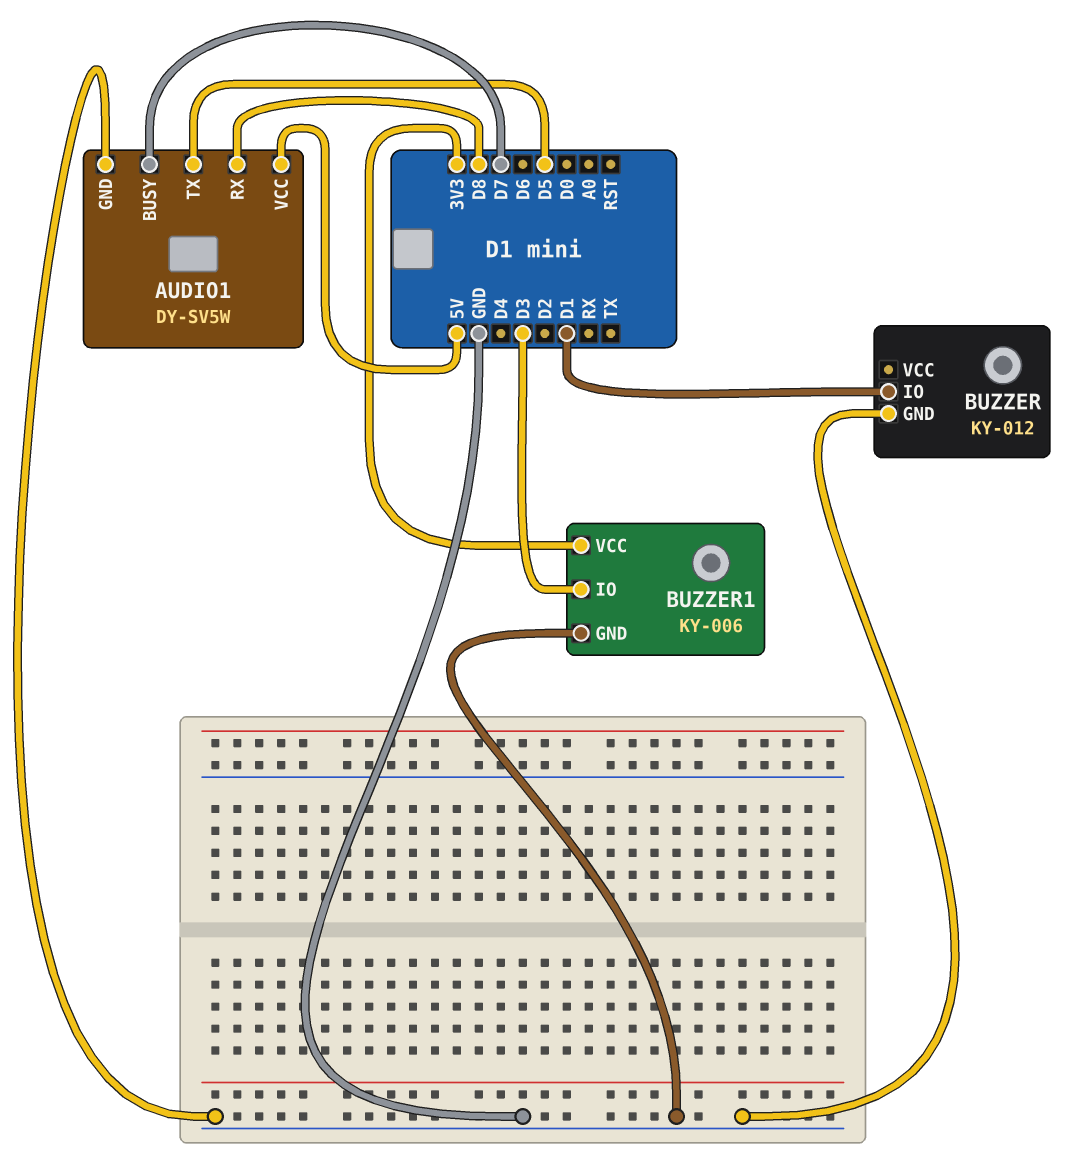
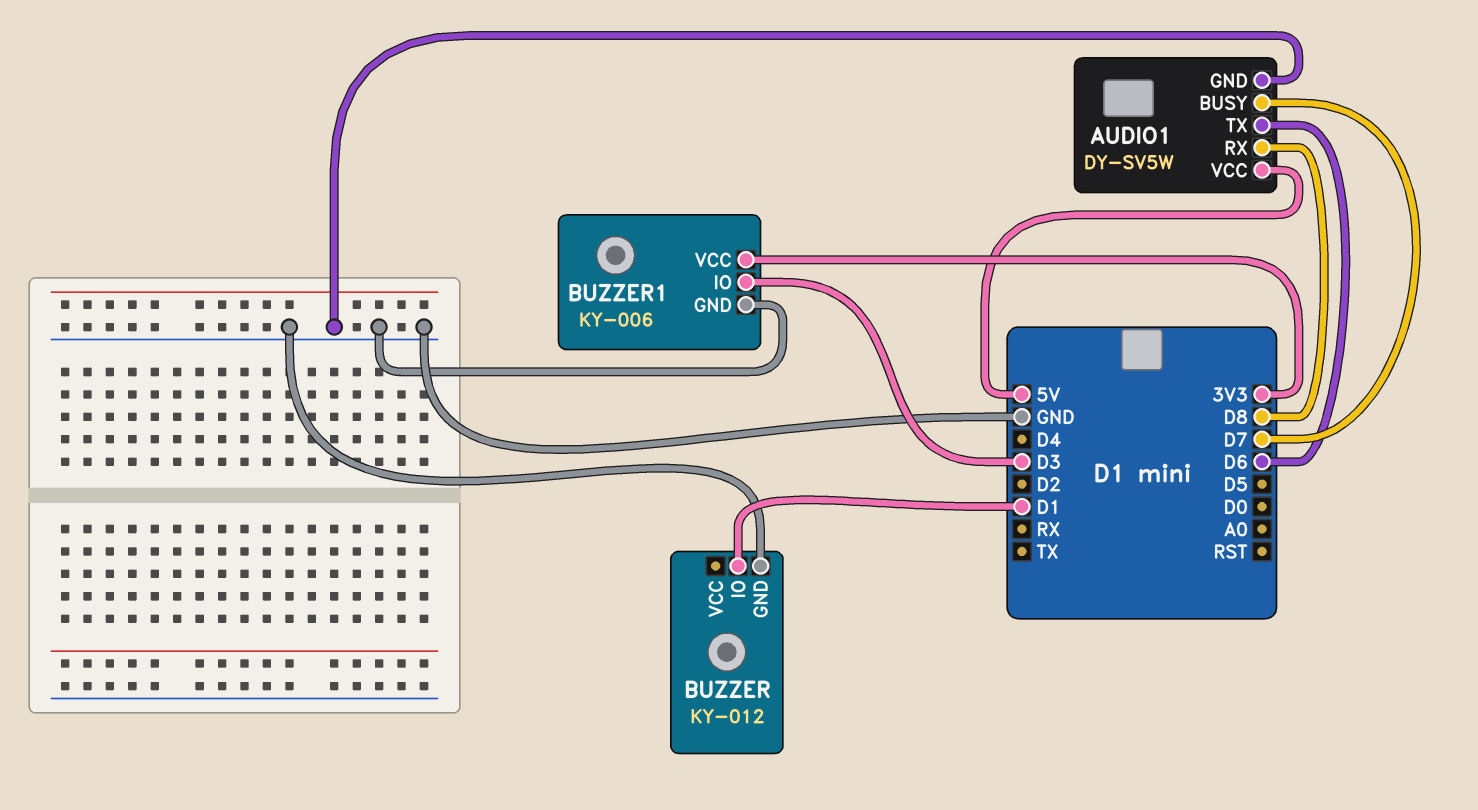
AUDIO1 pin TX: D5 -> D6

